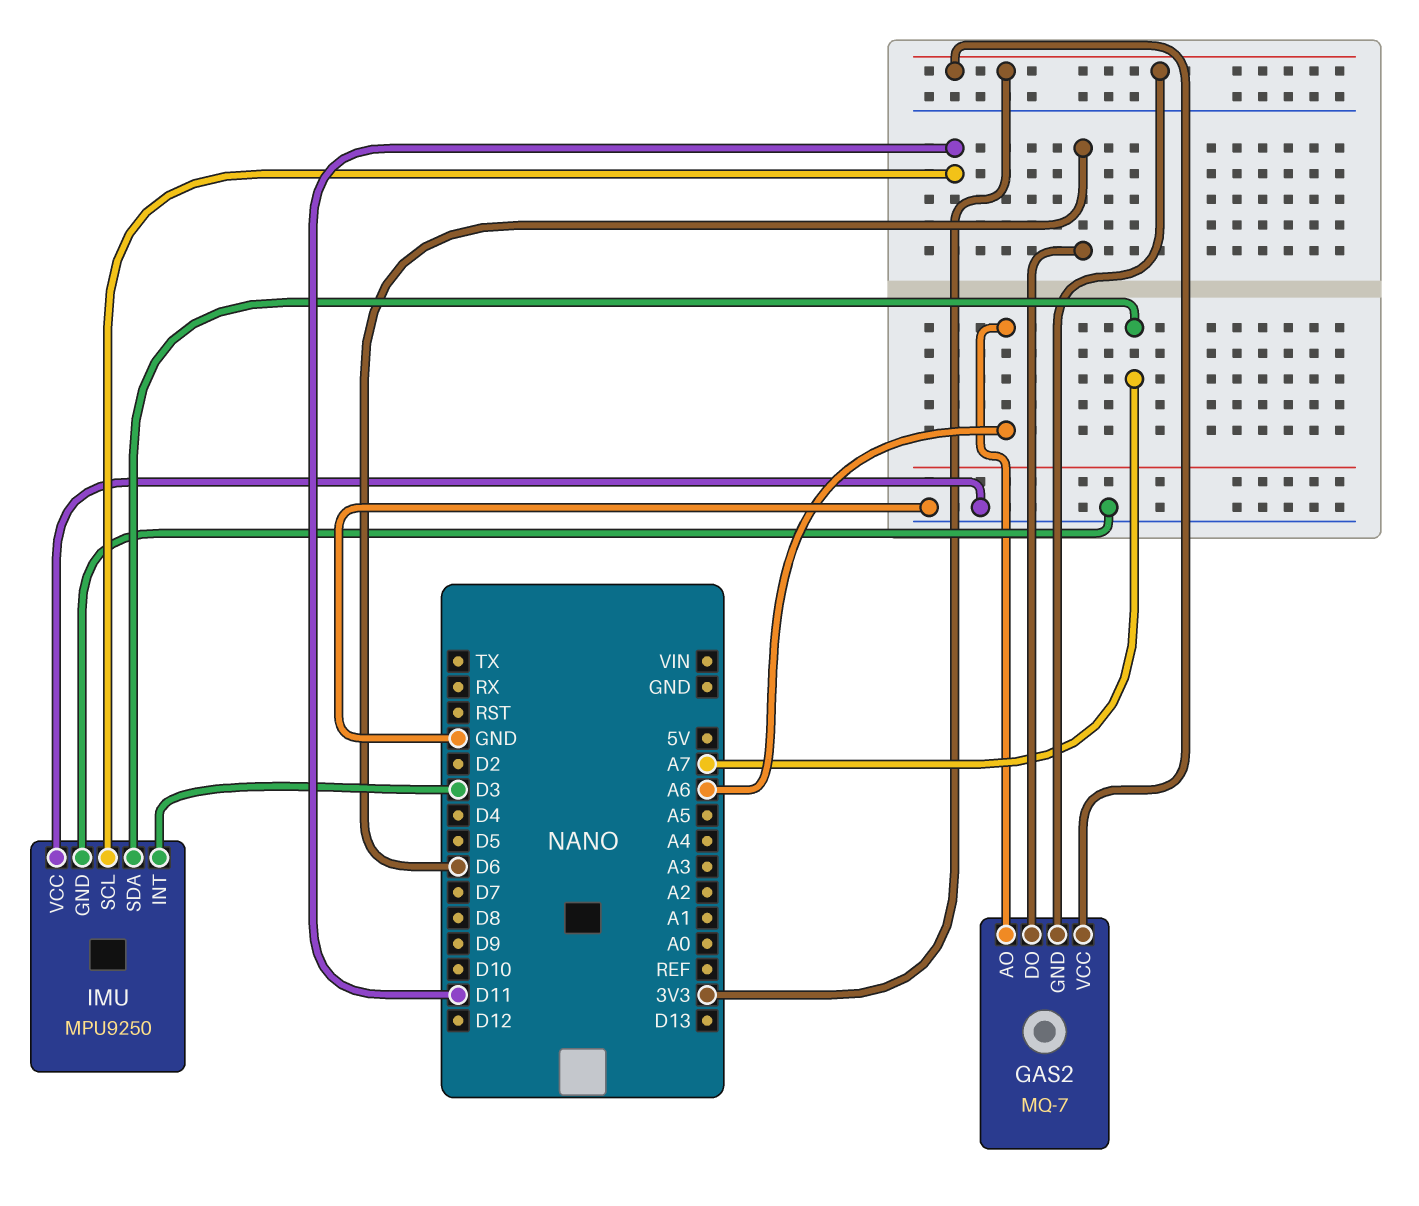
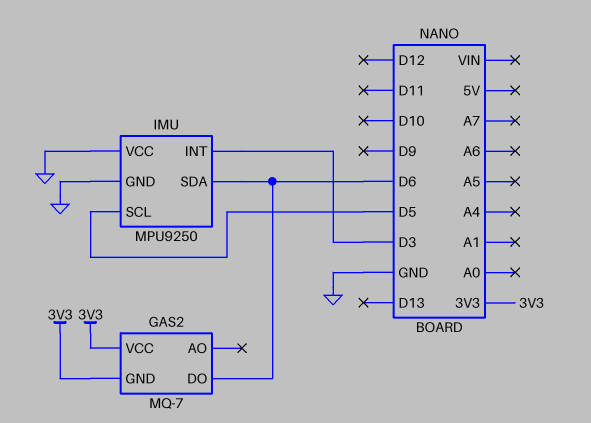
GAS2 pin AO: A6 -> none
IMU pin SCL: D11 -> D5
IMU pin SDA: A7 -> D6

